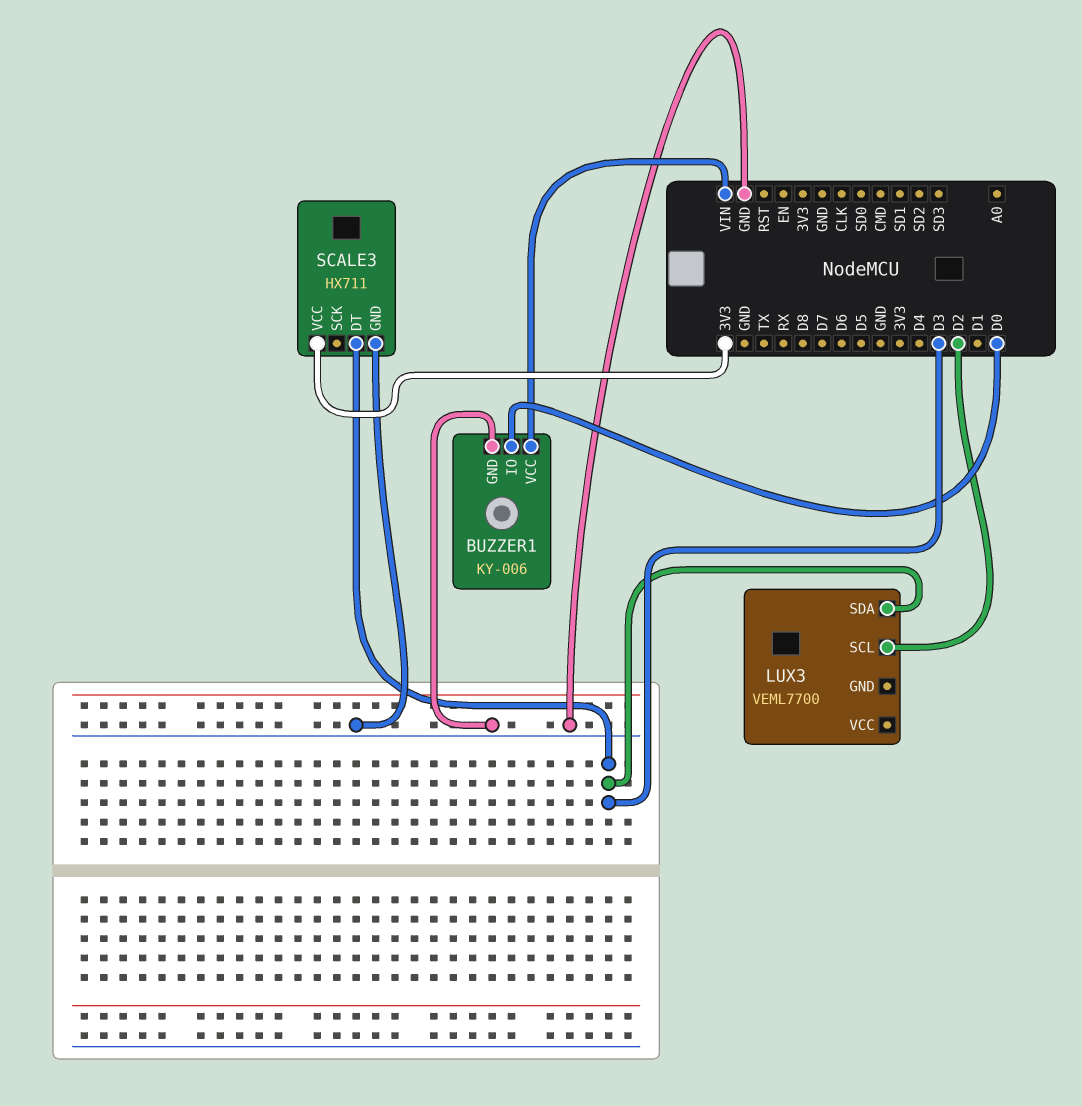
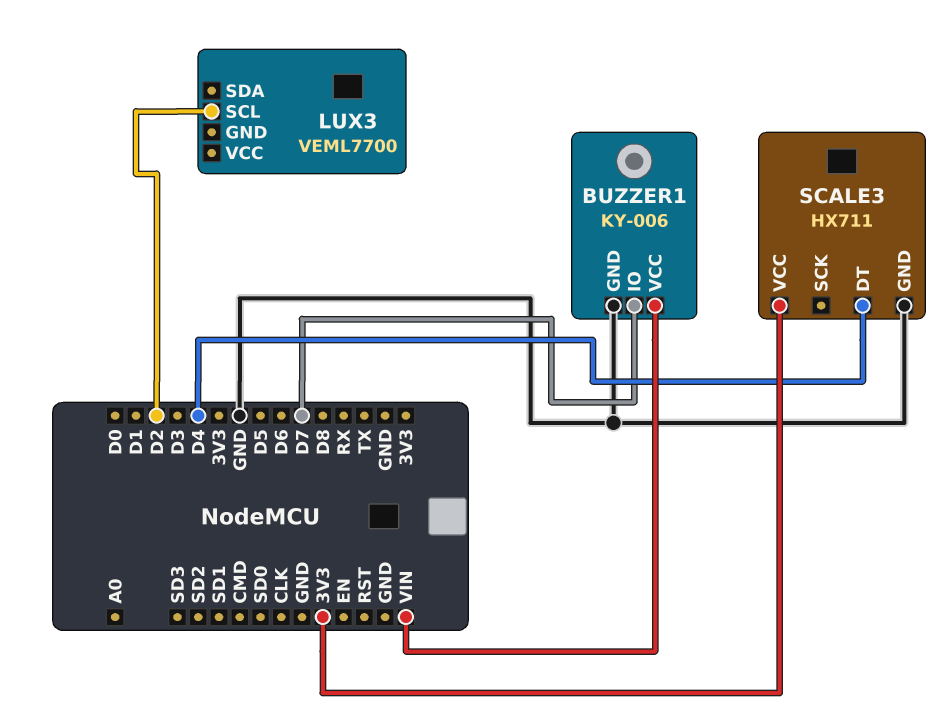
BUZZER1 pin IO: D0 -> D7
LUX3 pin SDA: D3 -> none
SCALE3 pin DT: D3 -> D4

